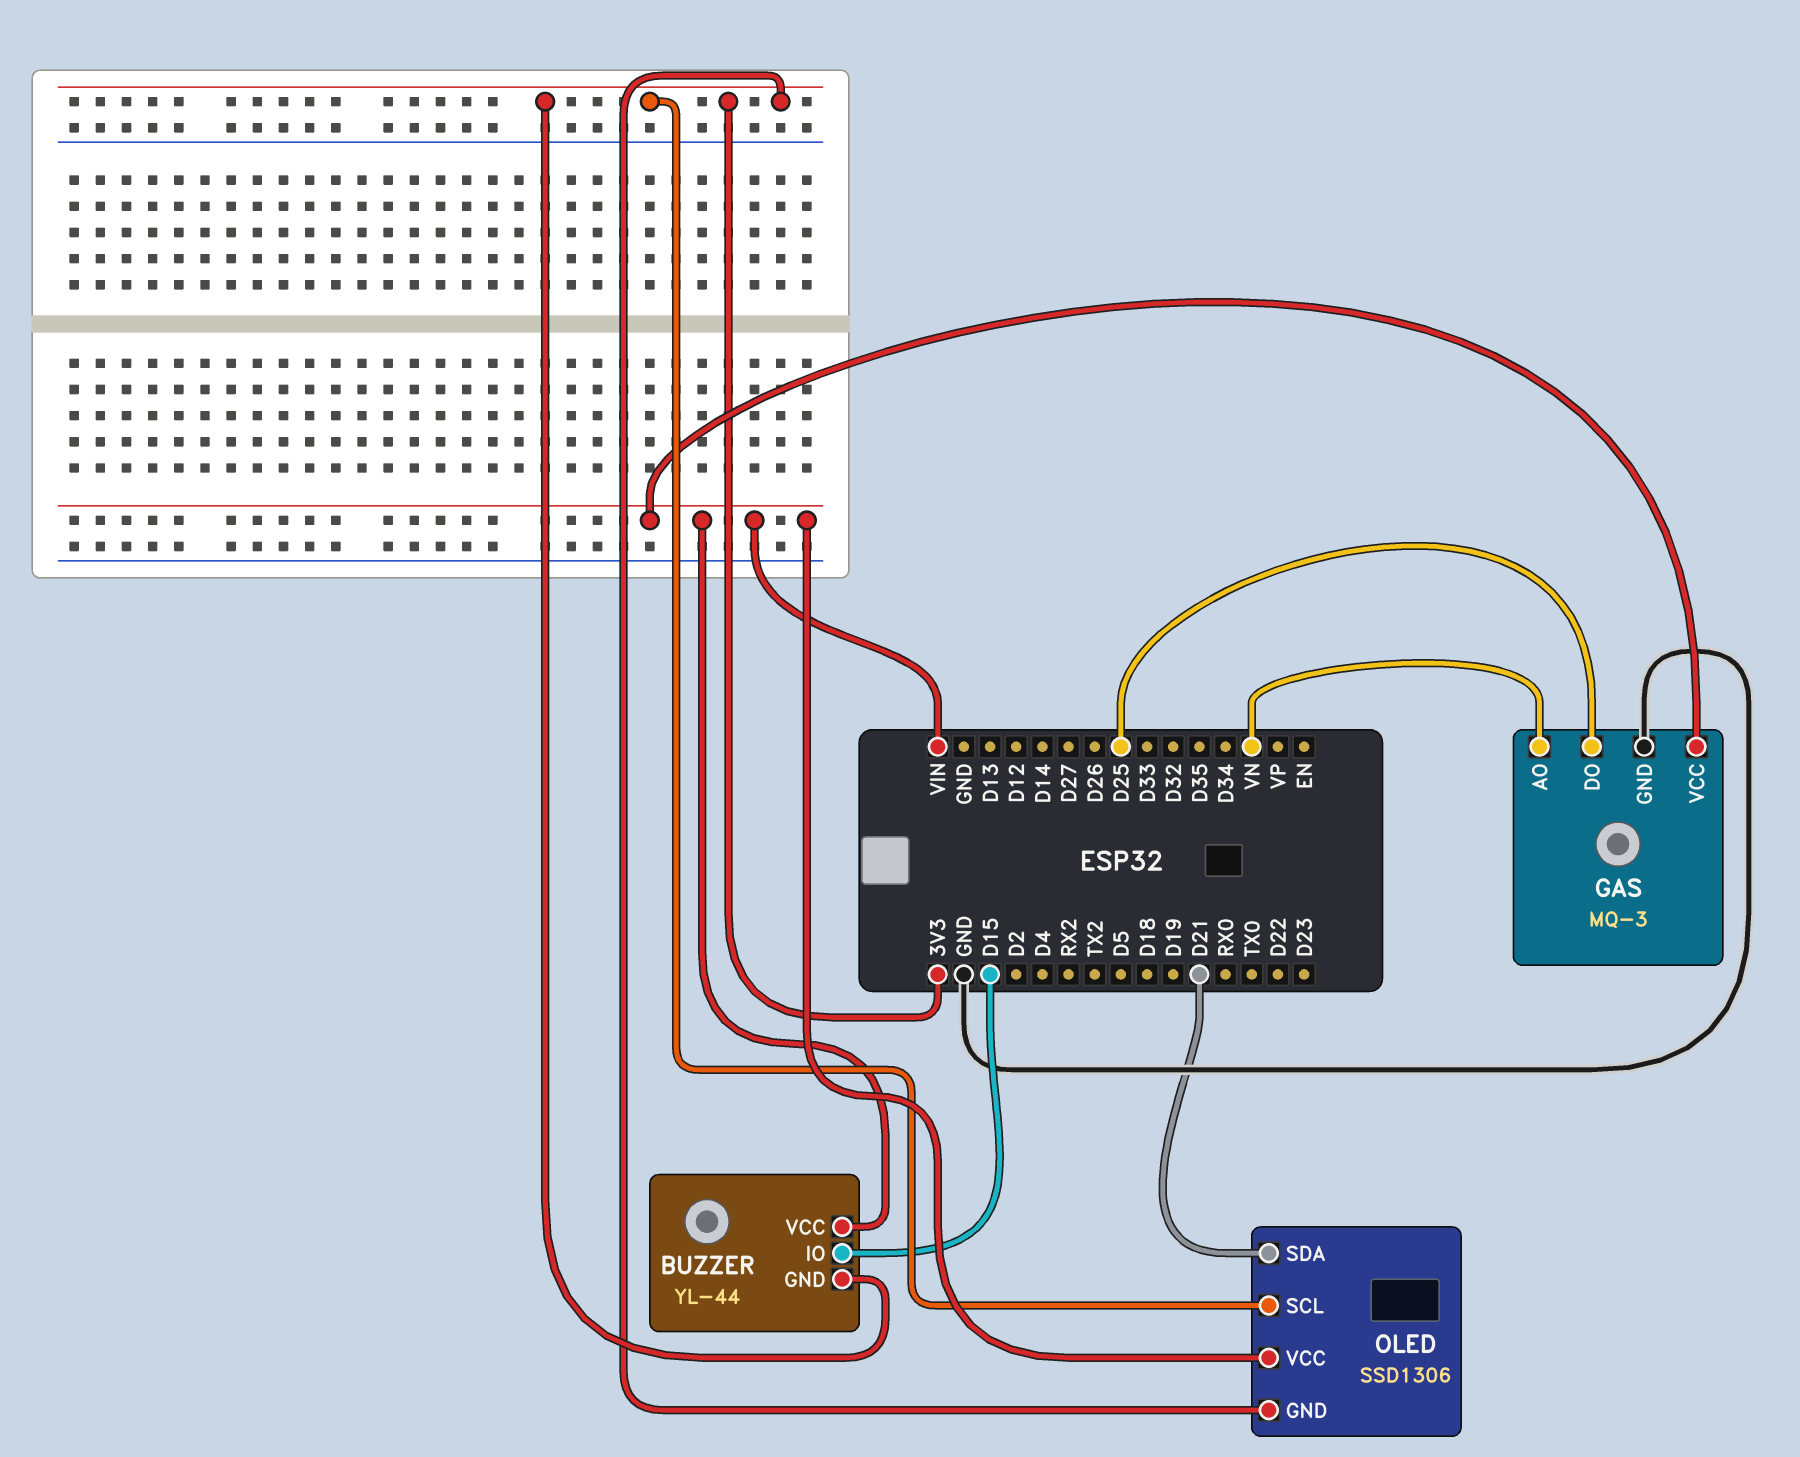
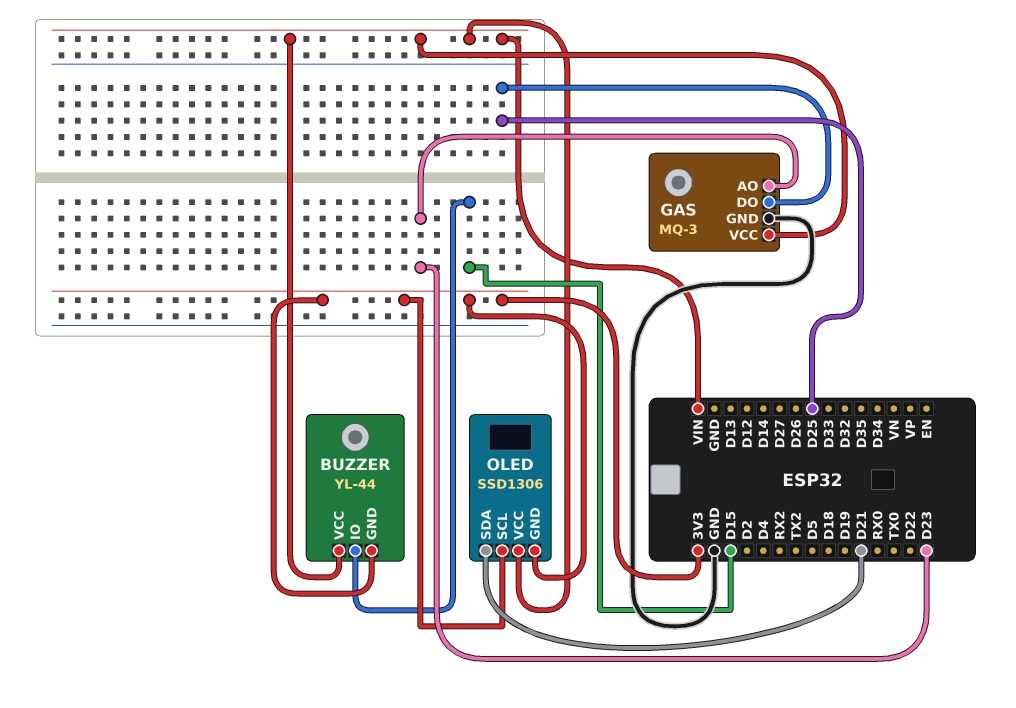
GAS pin AO: VN -> D23

